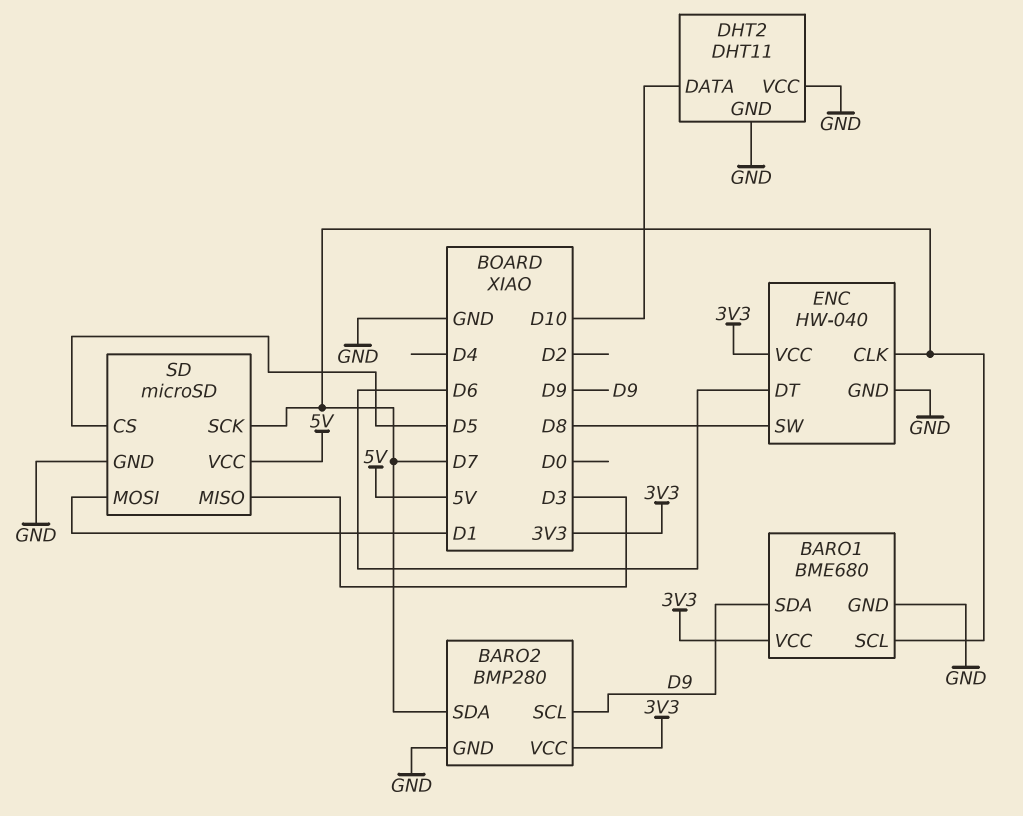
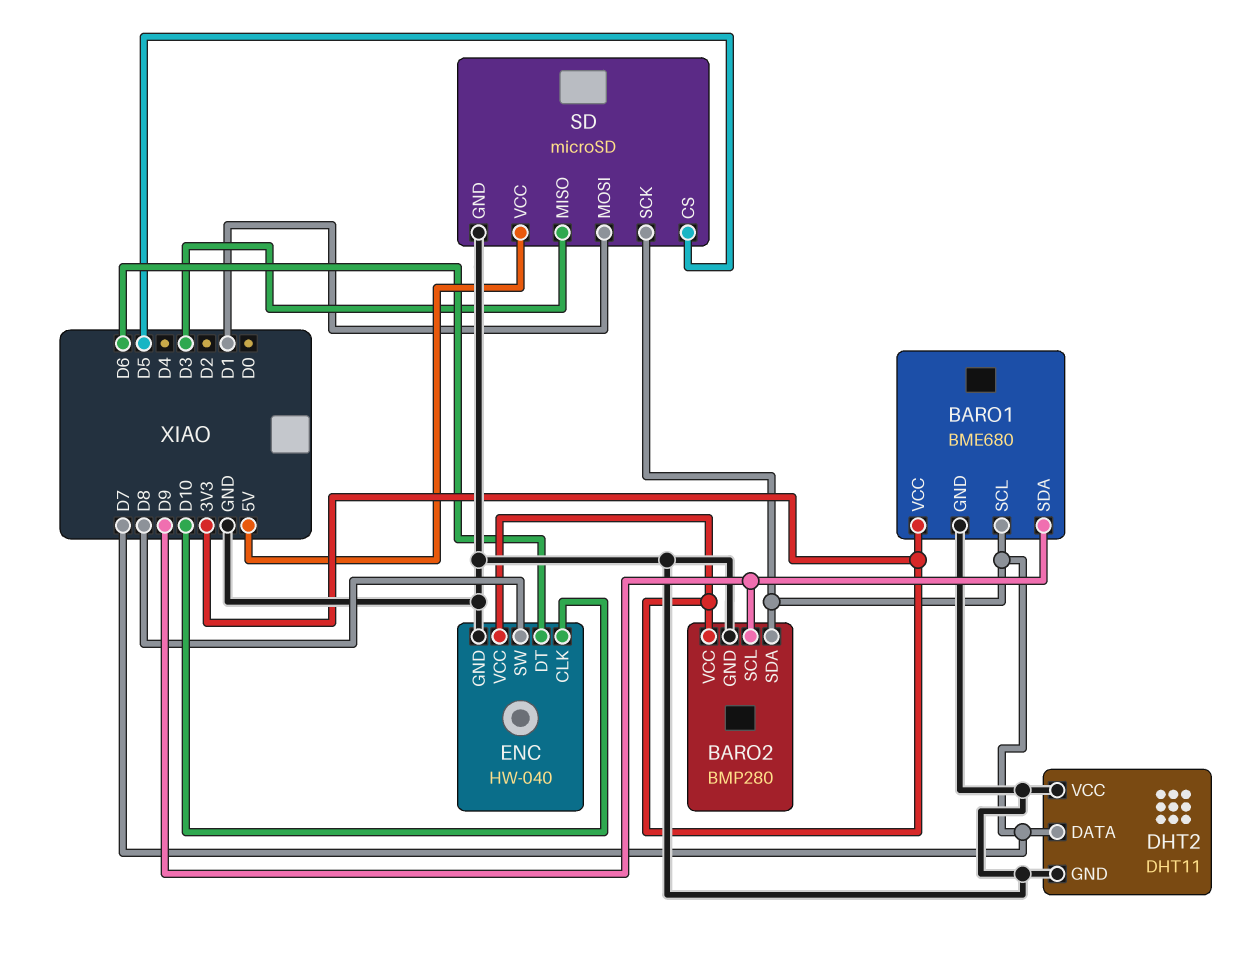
DHT2 pin DATA: D10 -> D7
ENC pin CLK: D7 -> D10

